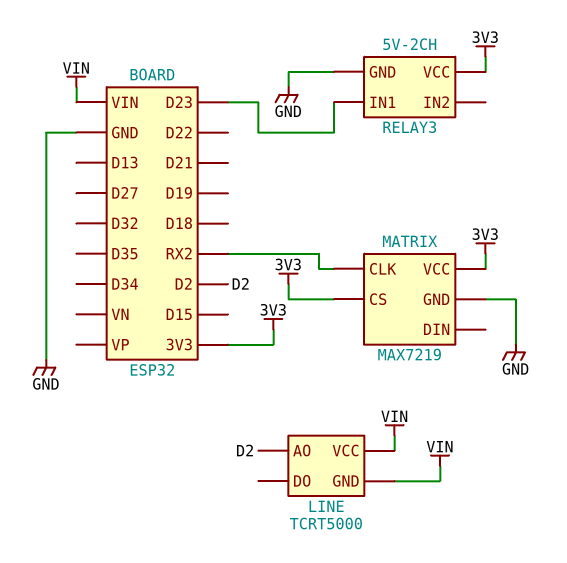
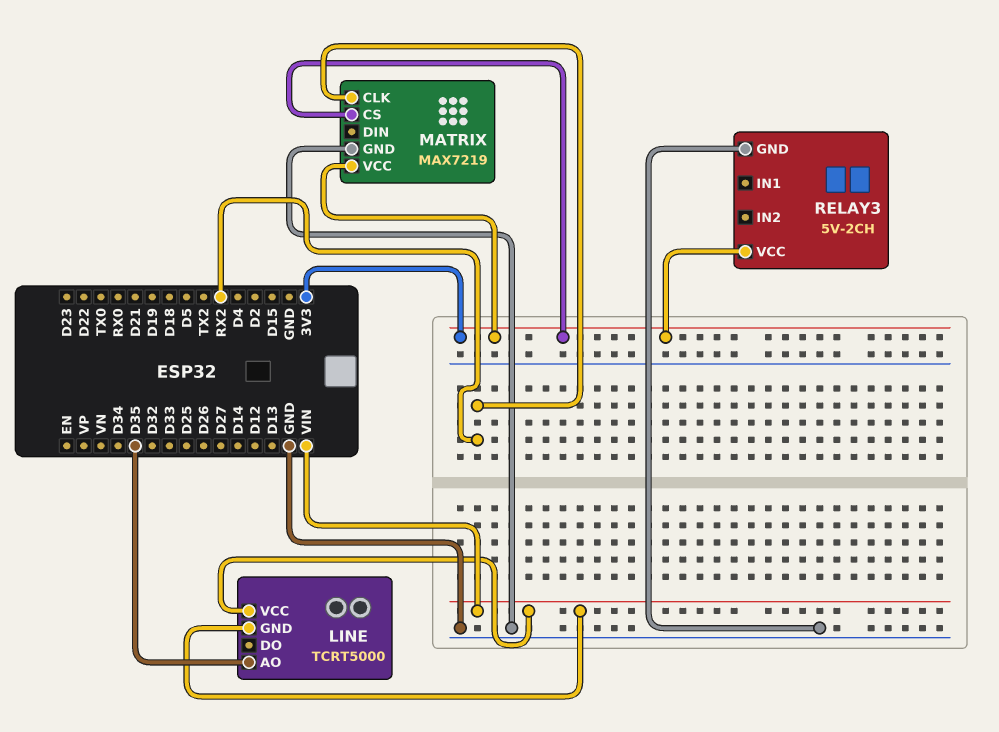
LINE pin AO: D2 -> D35
RELAY3 pin IN1: D23 -> none

